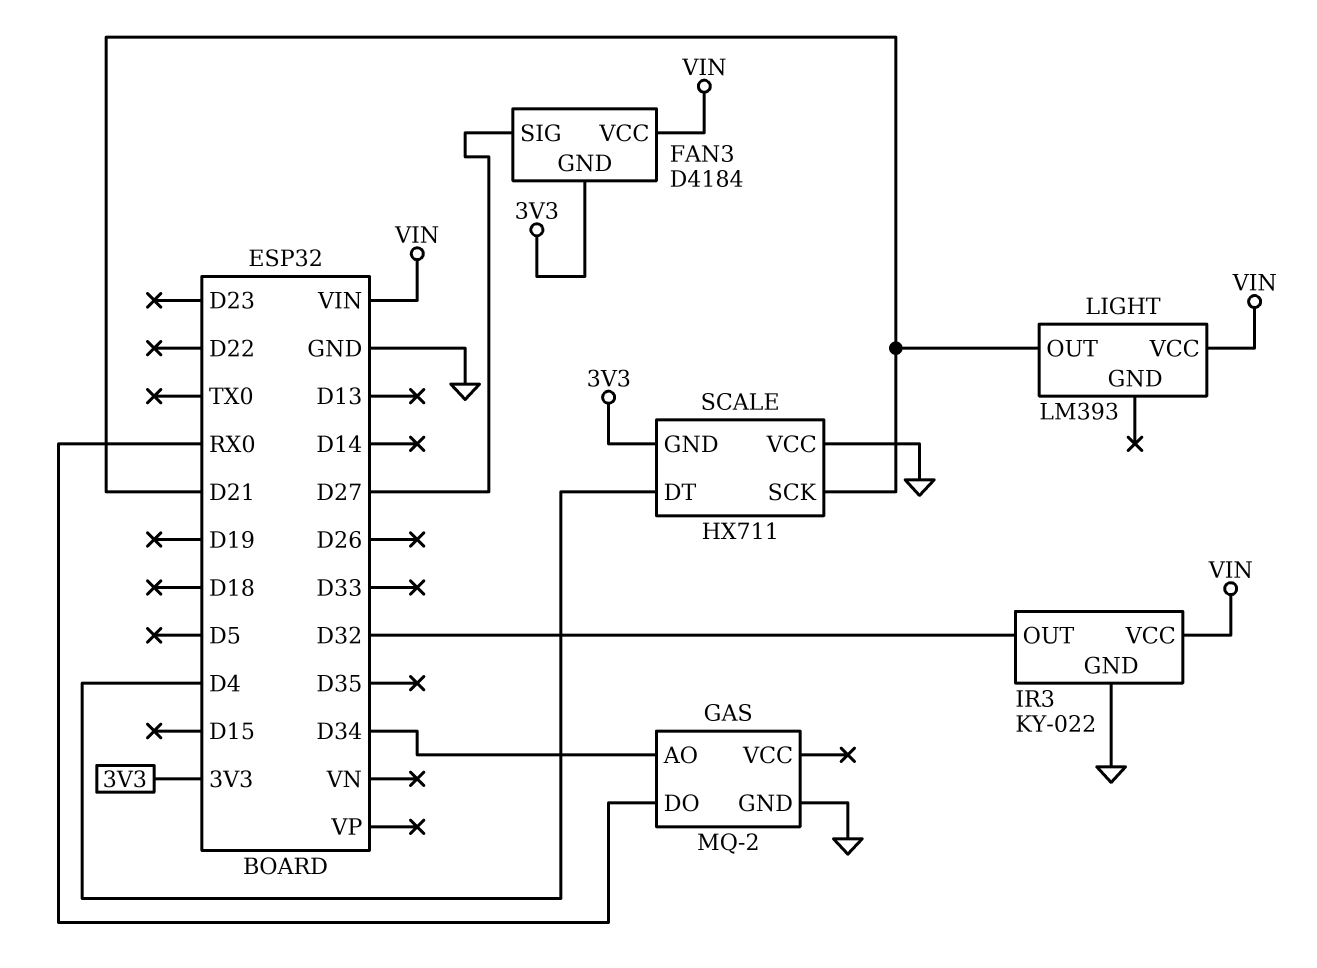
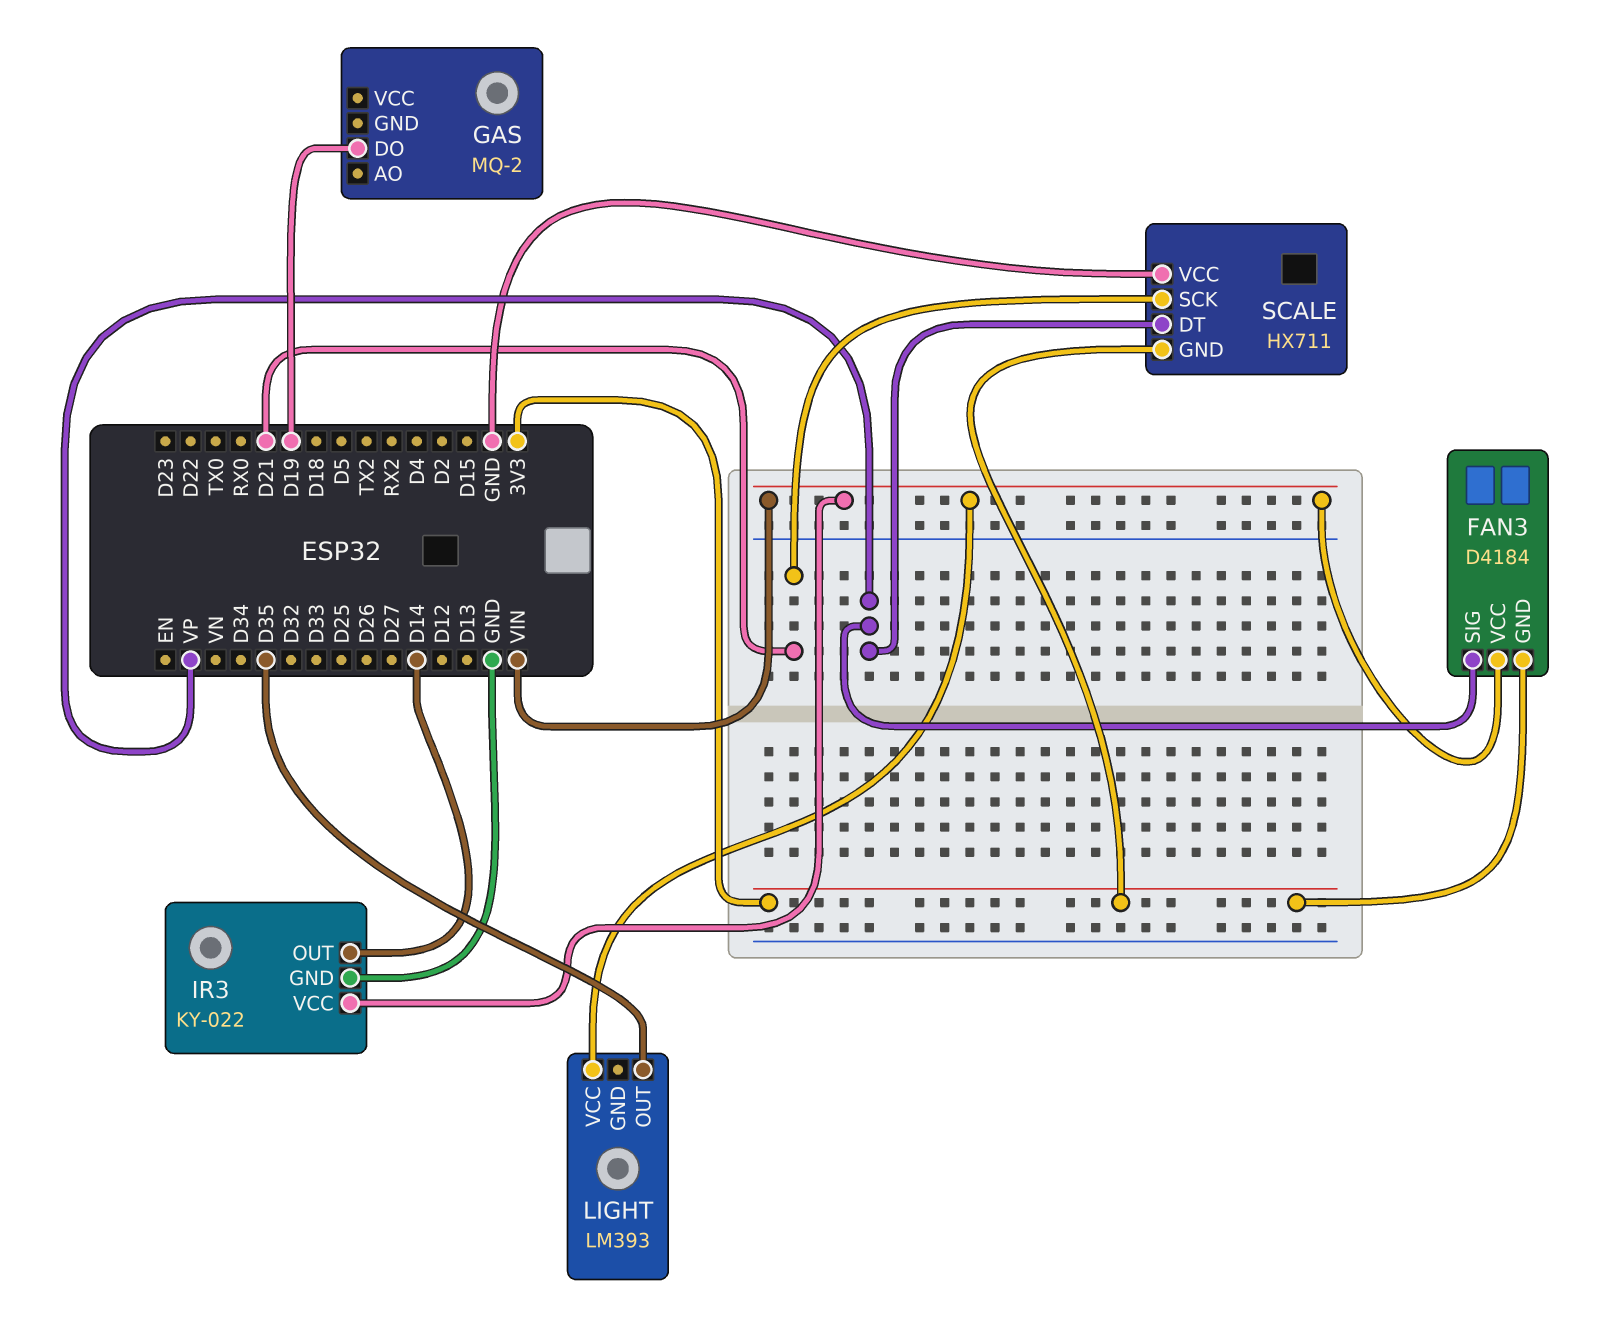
FAN3 pin SIG: D27 -> VP
GAS pin AO: D34 -> none
GAS pin DO: RX0 -> D19
GAS pin GND: GND -> none
IR3 pin OUT: D32 -> D14
LIGHT pin OUT: D21 -> D35
SCALE pin DT: D4 -> VP

